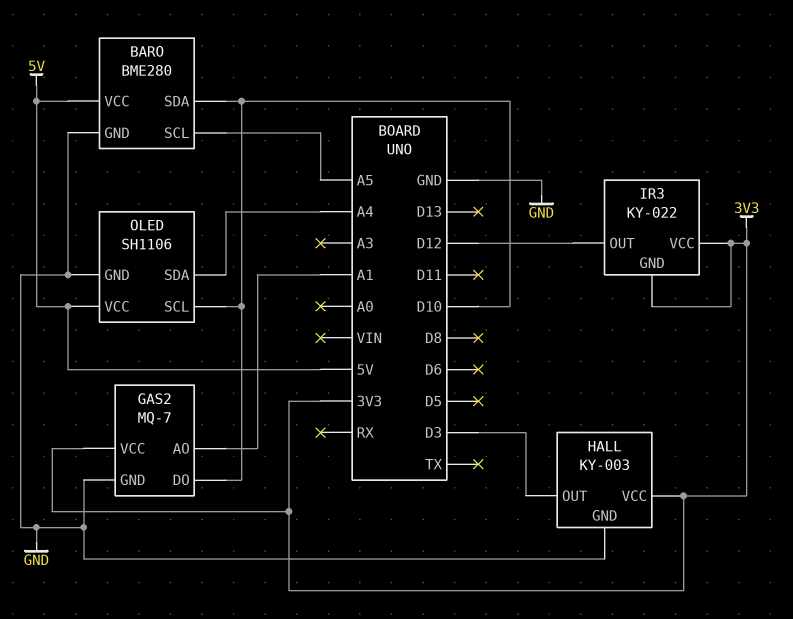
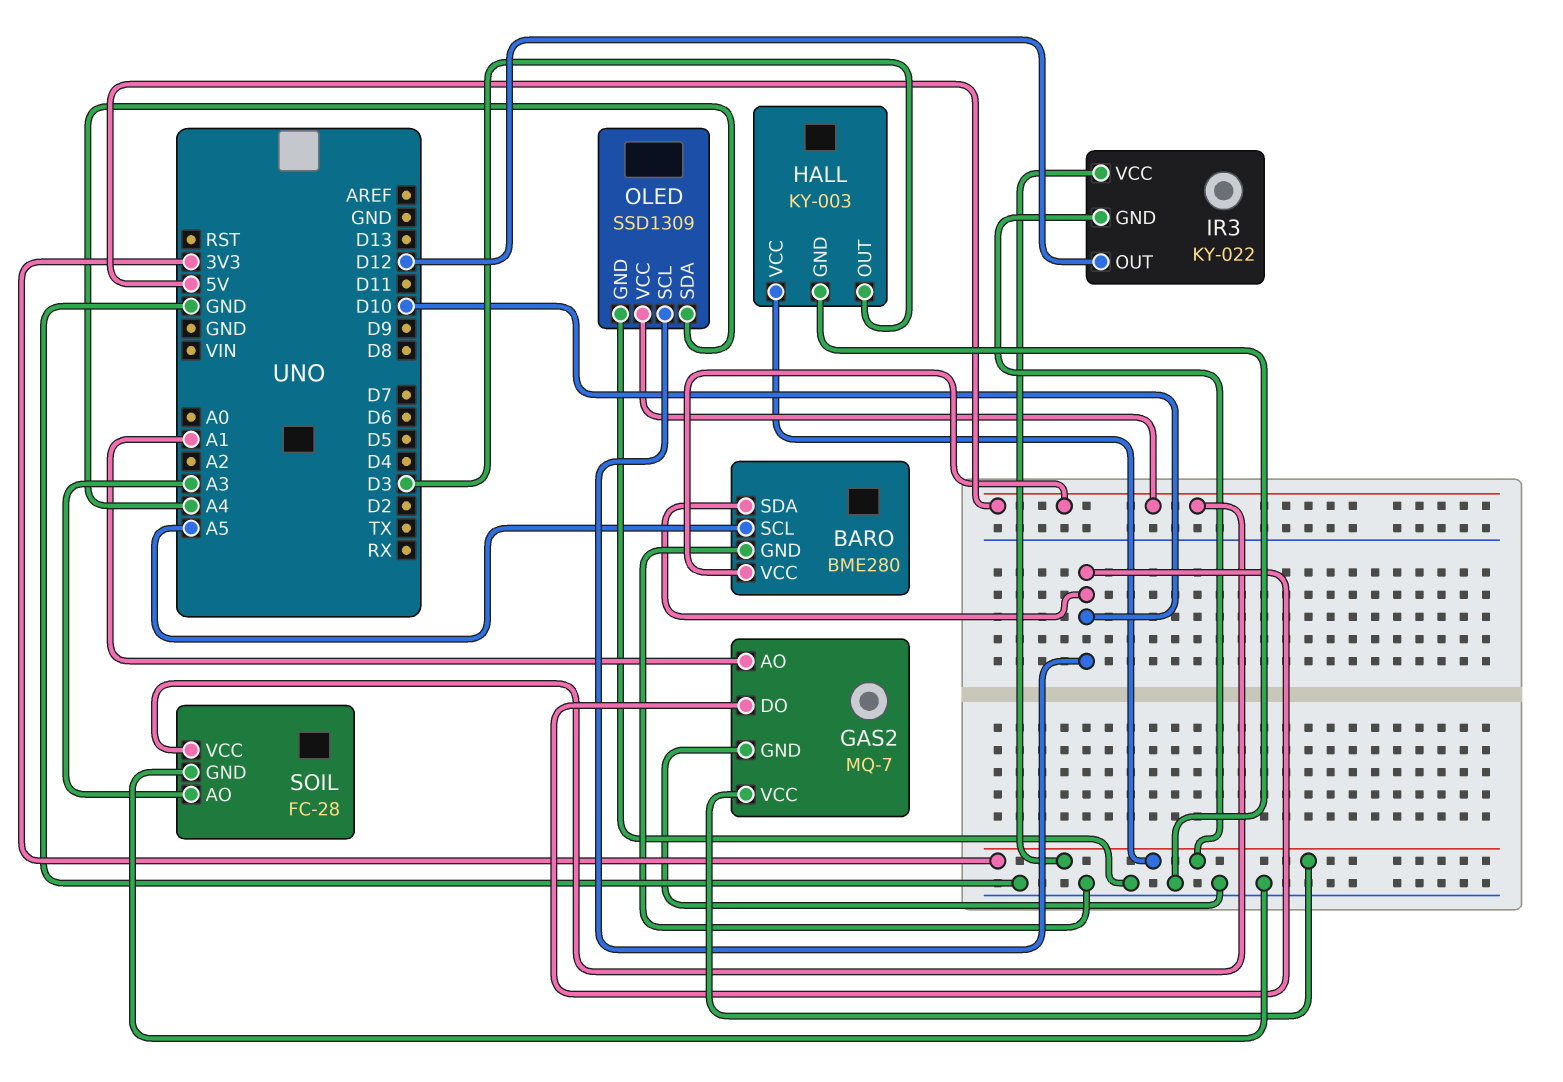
OLED: SH1106 -> SSD1309
SOIL: none -> FC-28
SOIL pin AO: none -> A3
SOIL pin GND: none -> GND
SOIL pin VCC: none -> 5V

